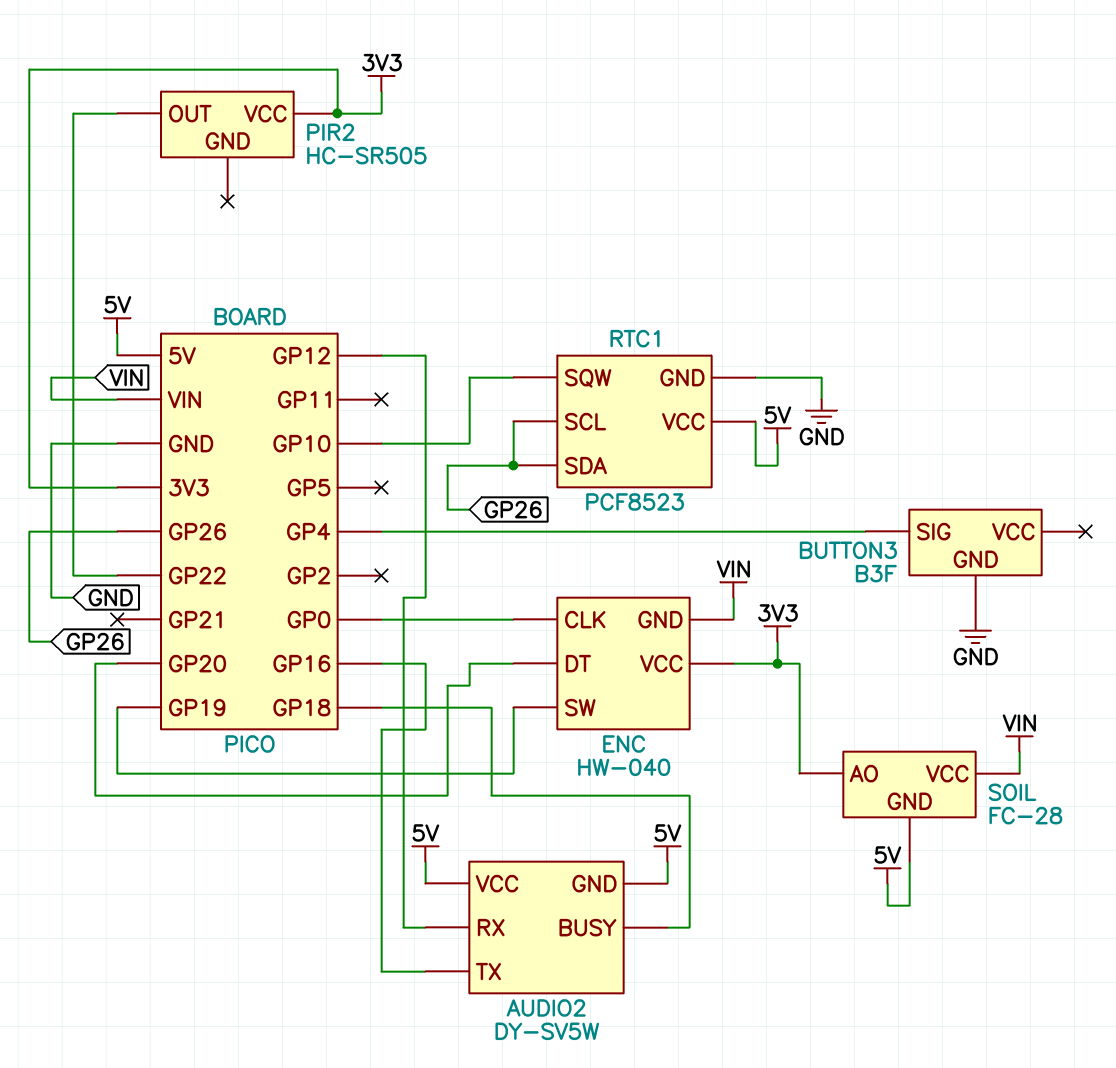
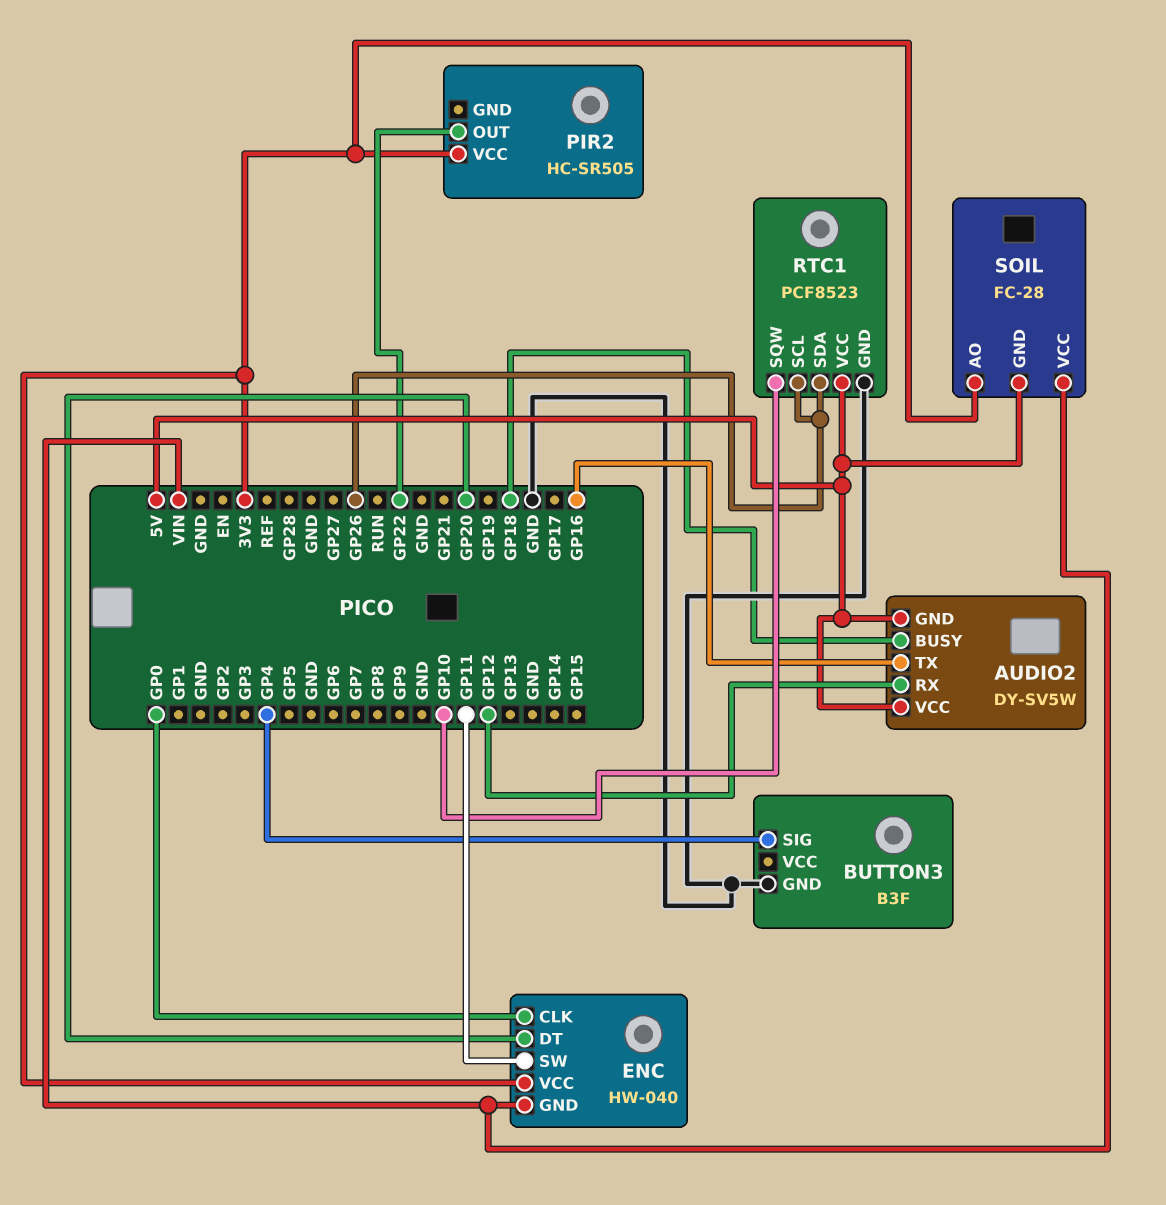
ENC pin SW: GP19 -> GP11

